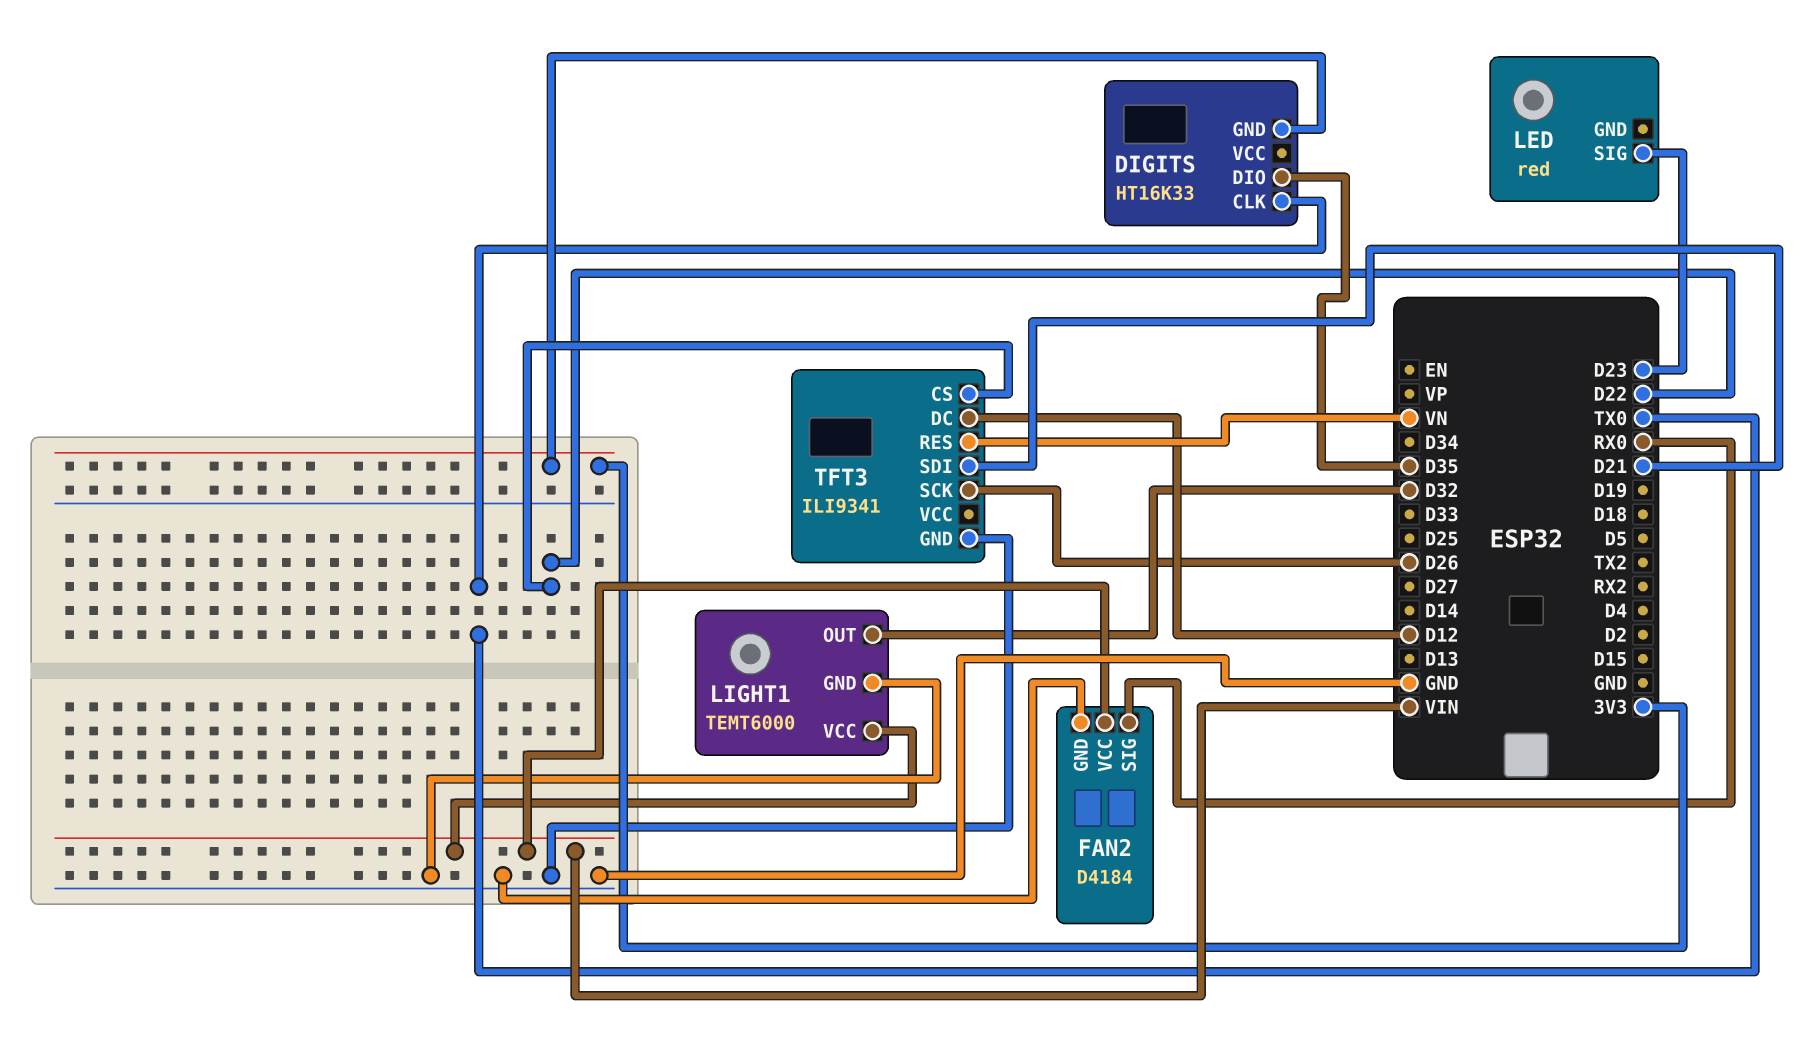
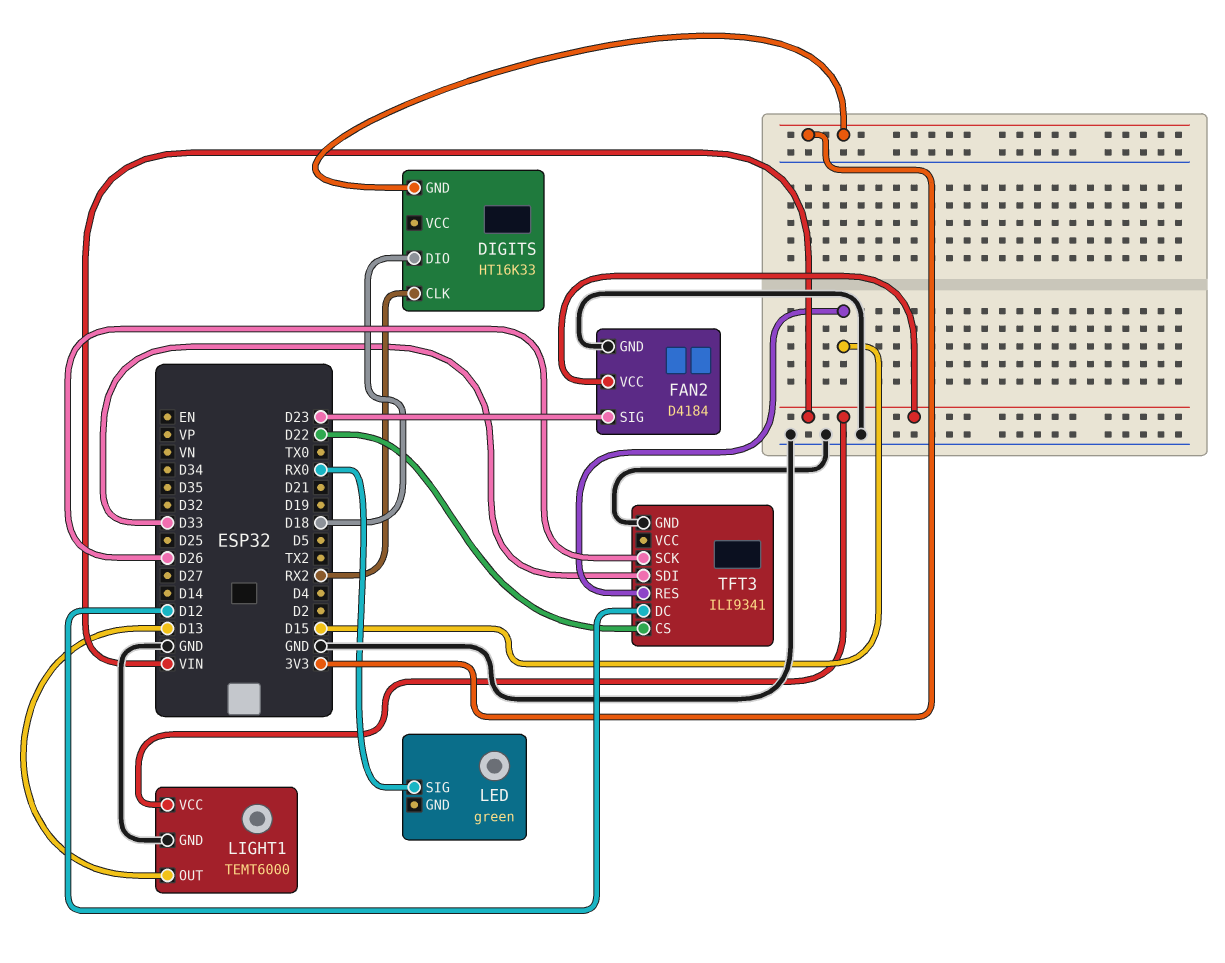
DIGITS pin CLK: TX0 -> RX2
DIGITS pin DIO: D35 -> D18
FAN2 pin SIG: RX0 -> D23
LED: red -> green
LED pin SIG: D23 -> RX0
LIGHT1 pin OUT: D32 -> D13
TFT3 pin RES: VN -> D15
TFT3 pin SDI: D21 -> D33

